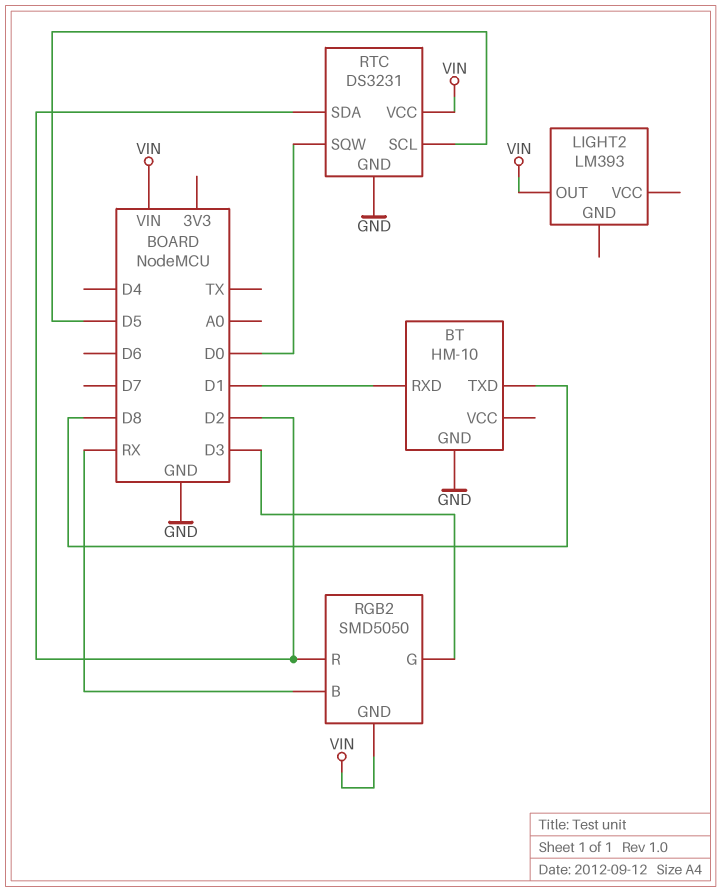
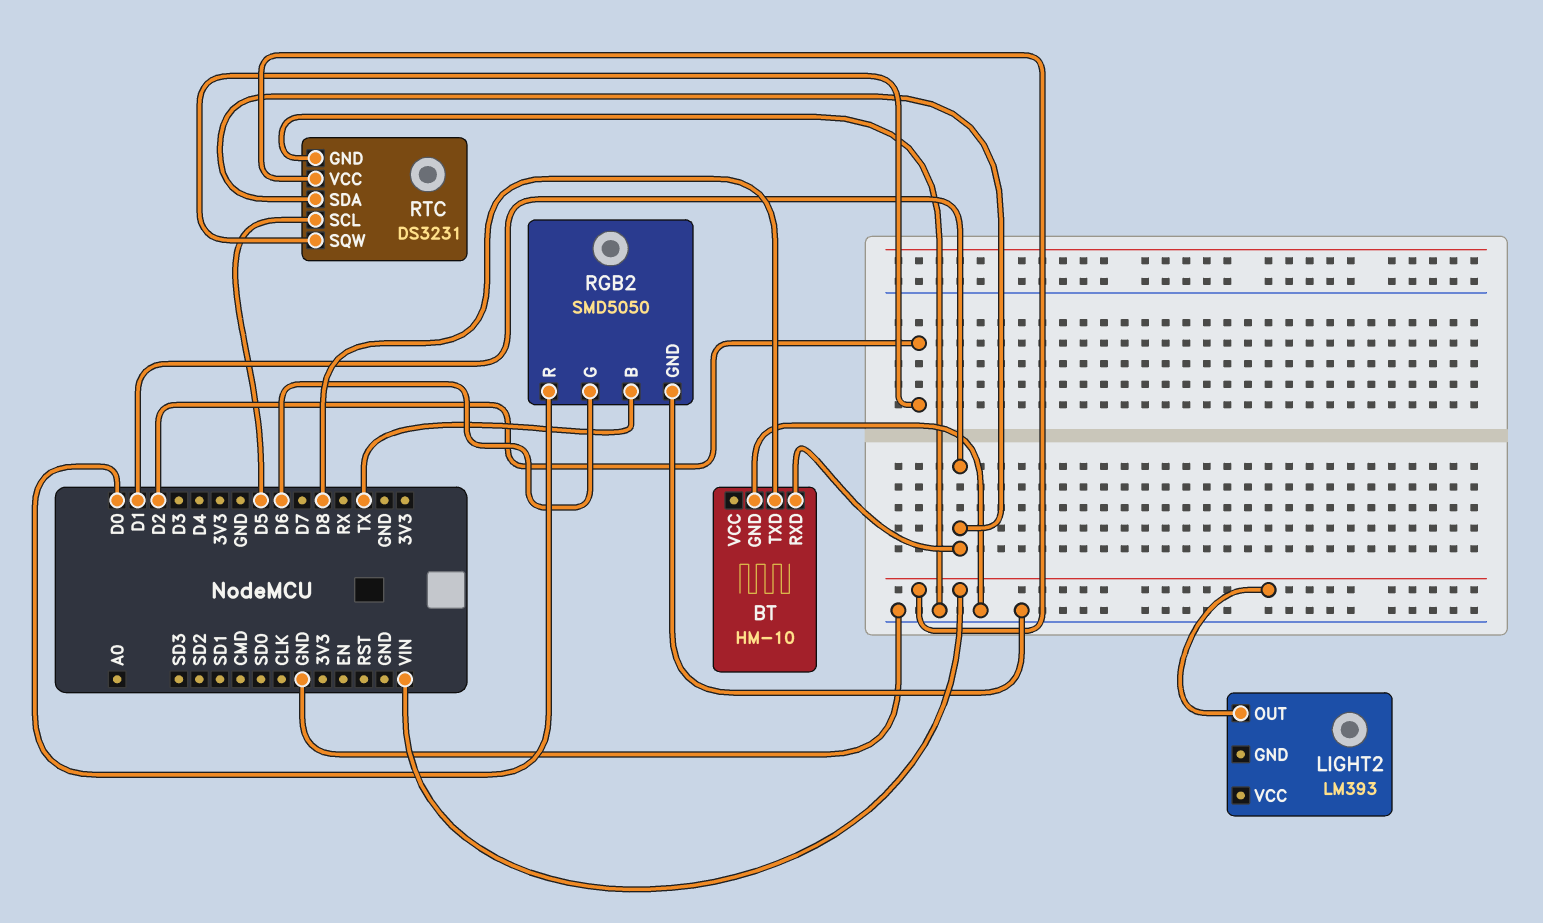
RGB2 pin B: RX -> TX
RGB2 pin G: D3 -> D6
RGB2 pin GND: VIN -> GND
RGB2 pin R: D2 -> D0
RTC pin SDA: D2 -> D1
RTC pin SQW: D0 -> D2

